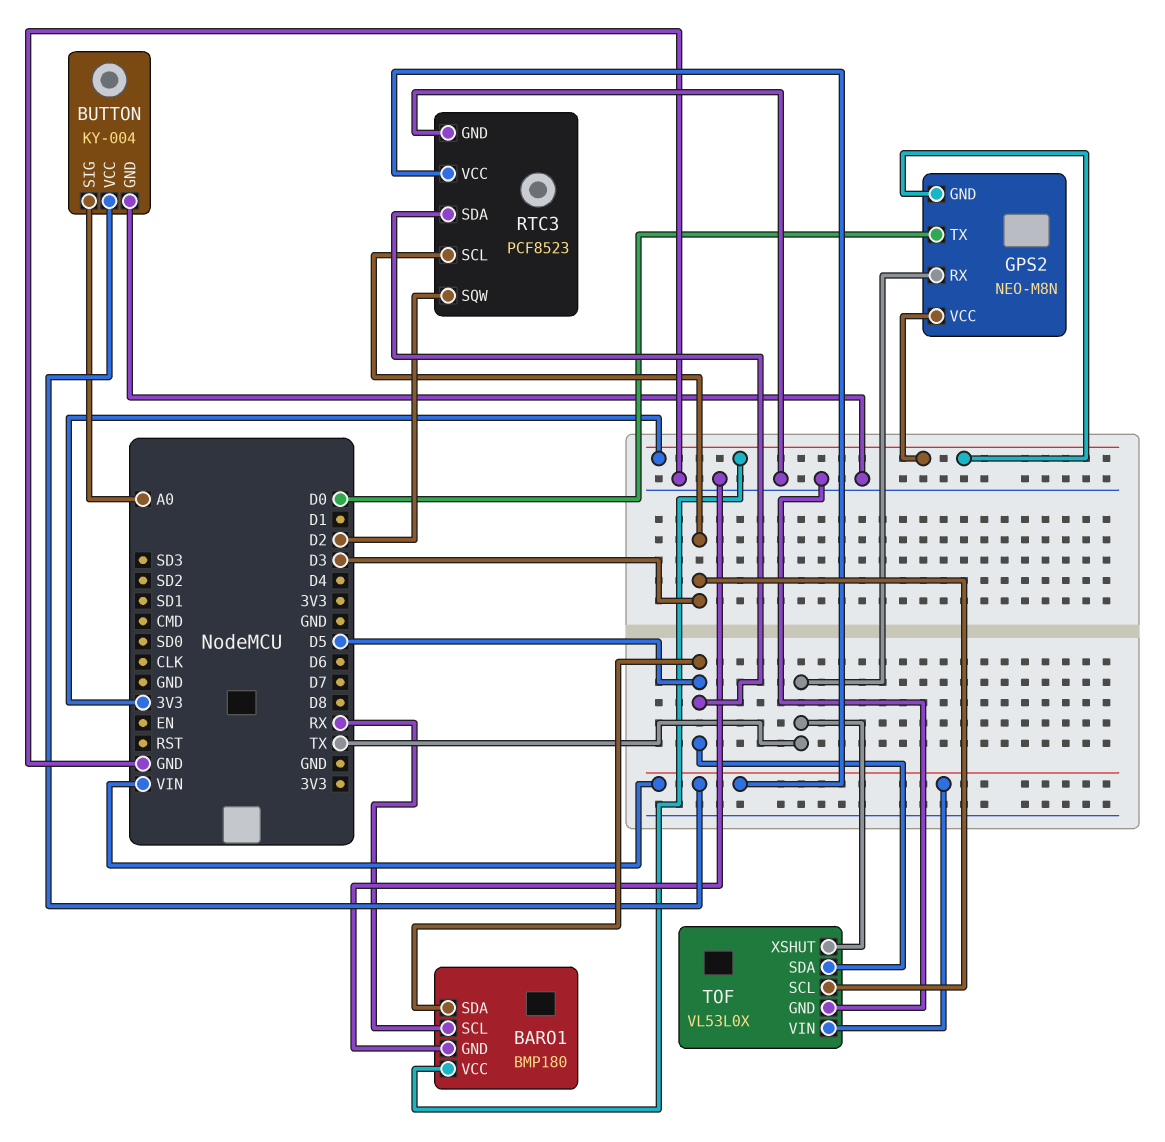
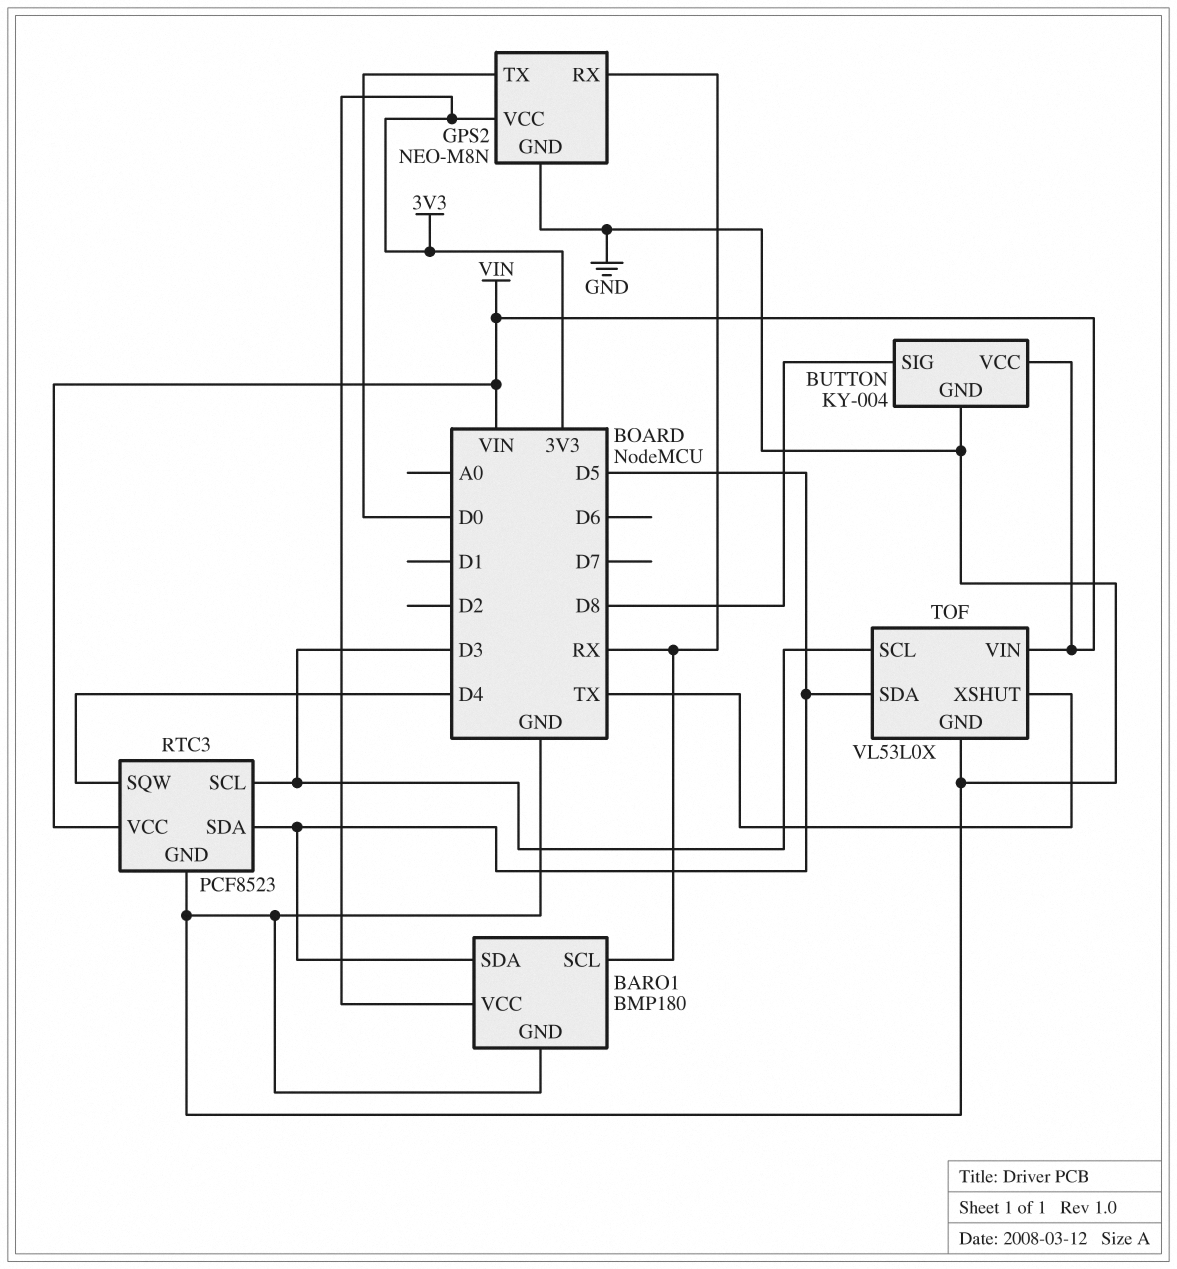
BUTTON pin SIG: A0 -> D8
GPS2 pin GND: 3V3 -> GND
GPS2 pin RX: TX -> RX
RTC3 pin SQW: D2 -> D4

